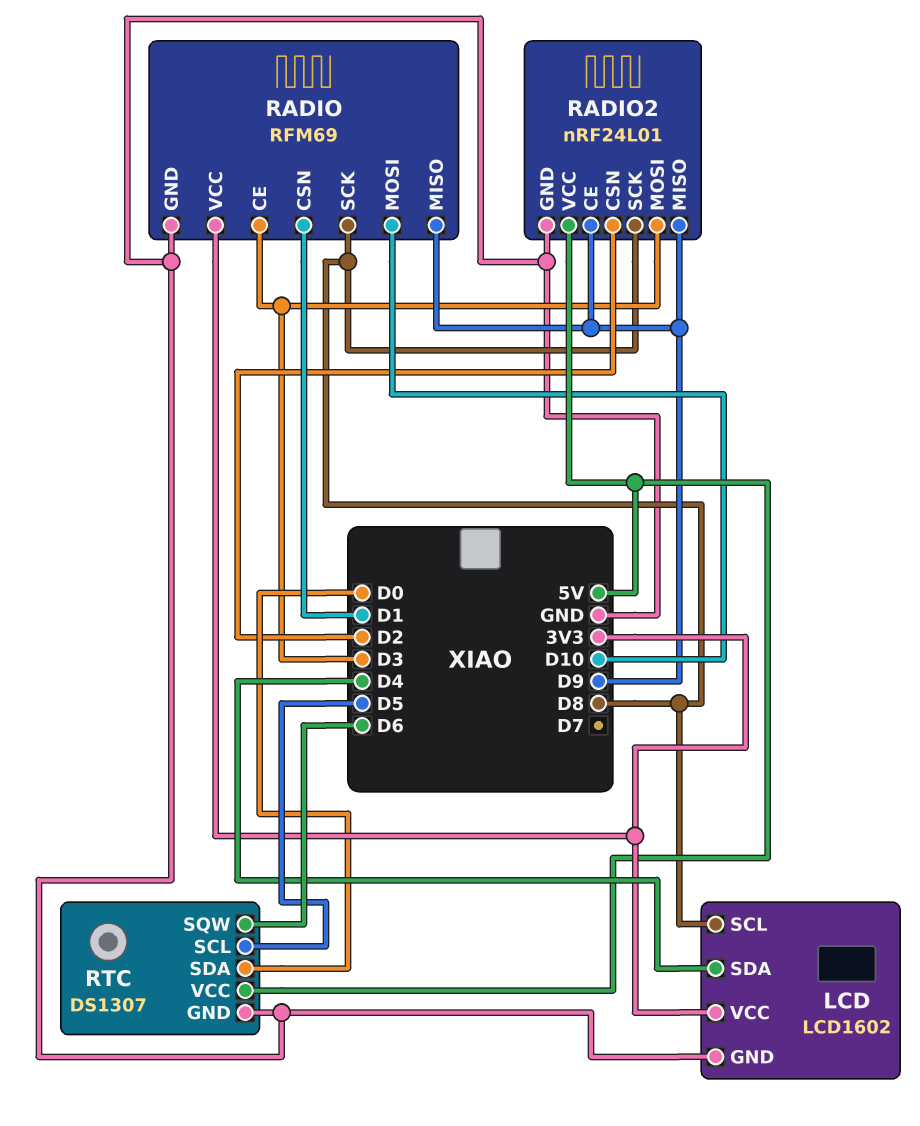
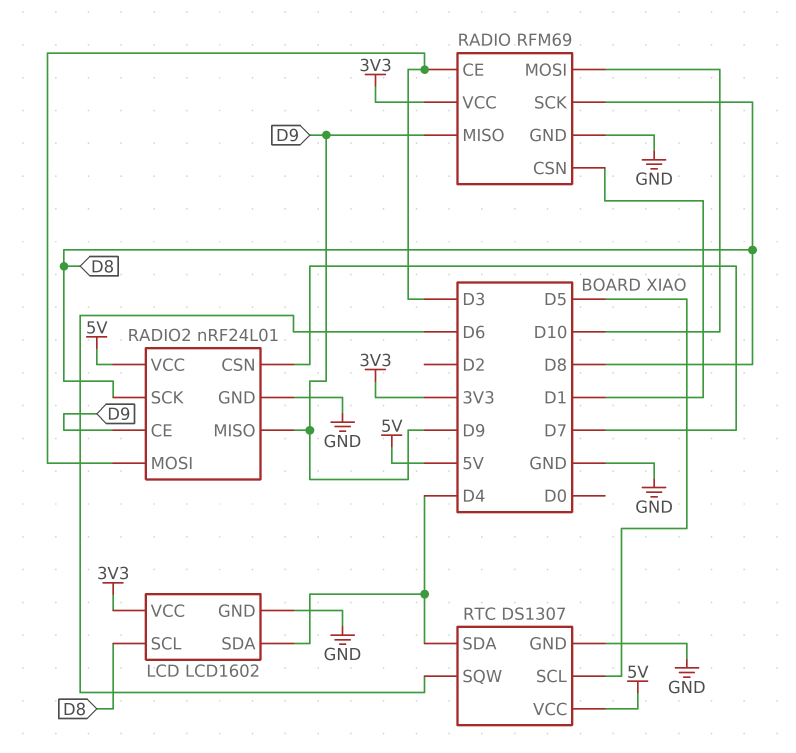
RADIO2 pin CSN: D2 -> D7
RTC pin SDA: D0 -> D4

